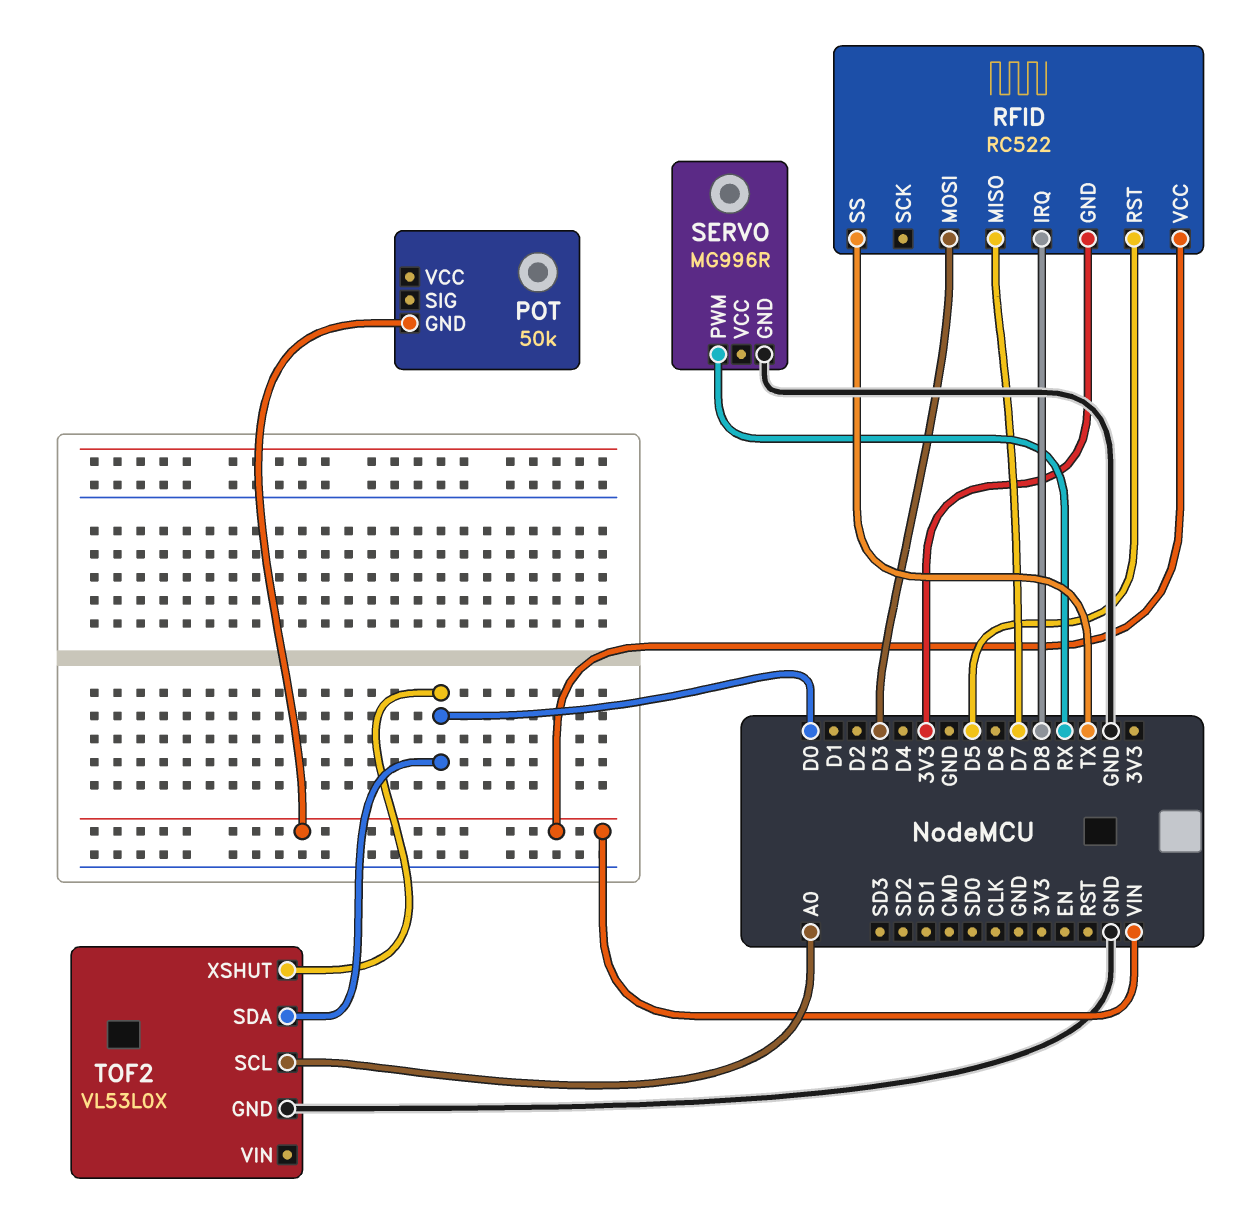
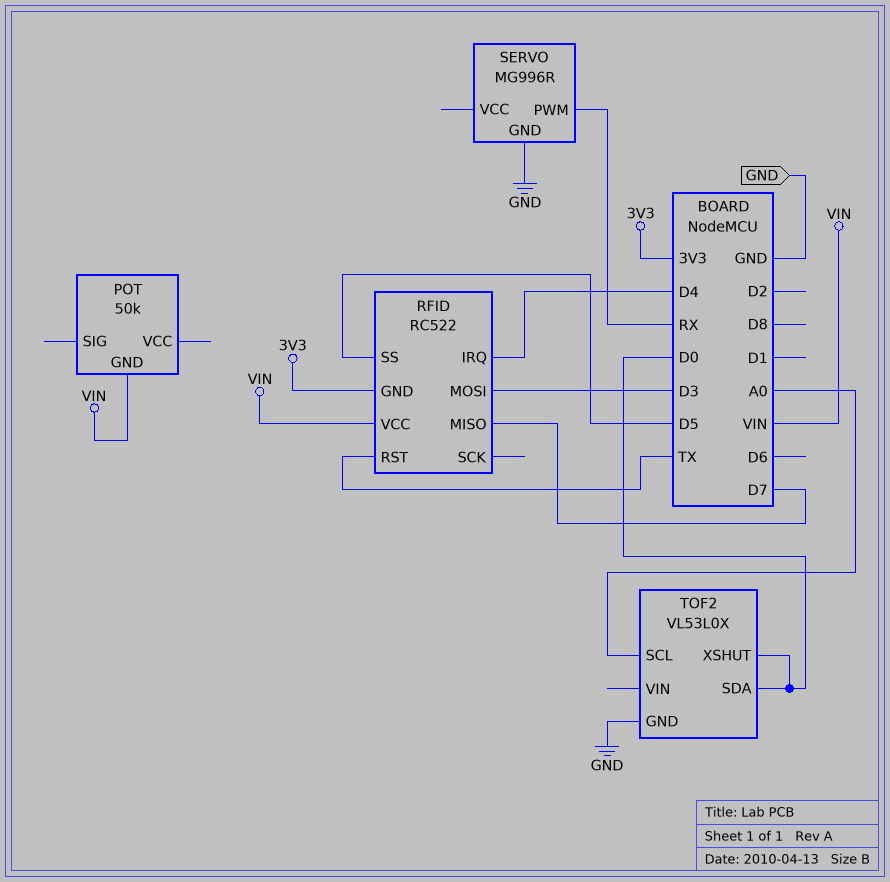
RFID pin IRQ: D8 -> D4
RFID pin RST: D5 -> TX
RFID pin SS: TX -> D5

